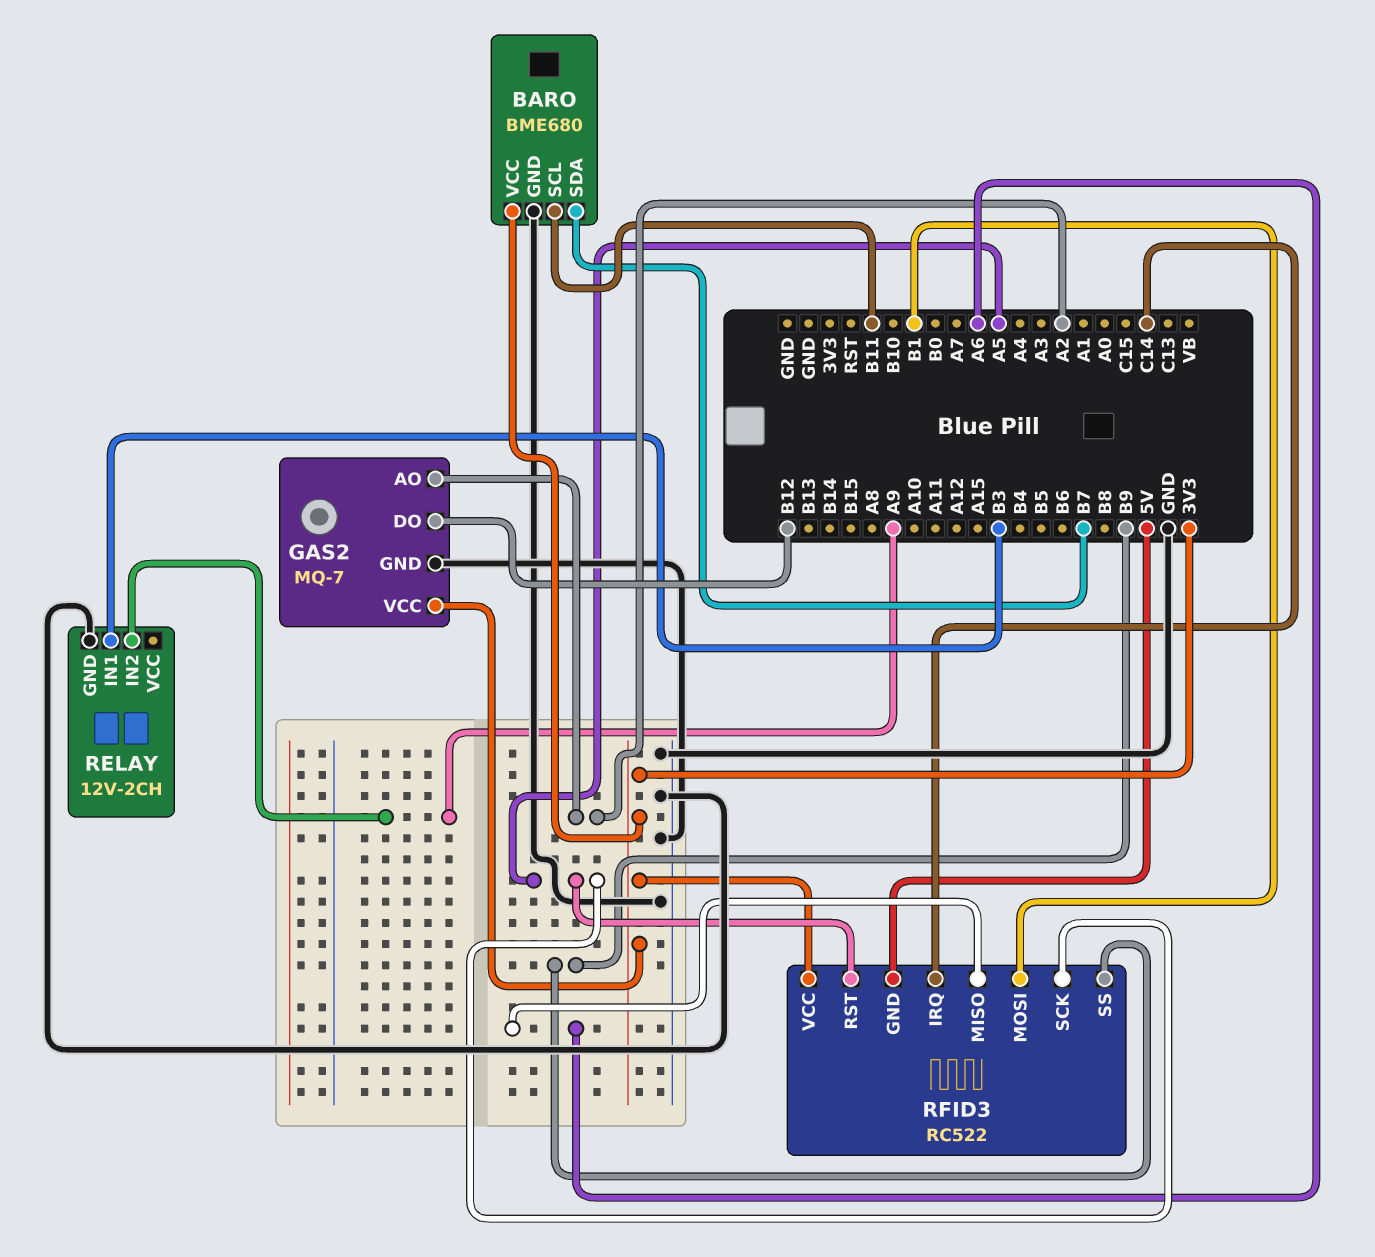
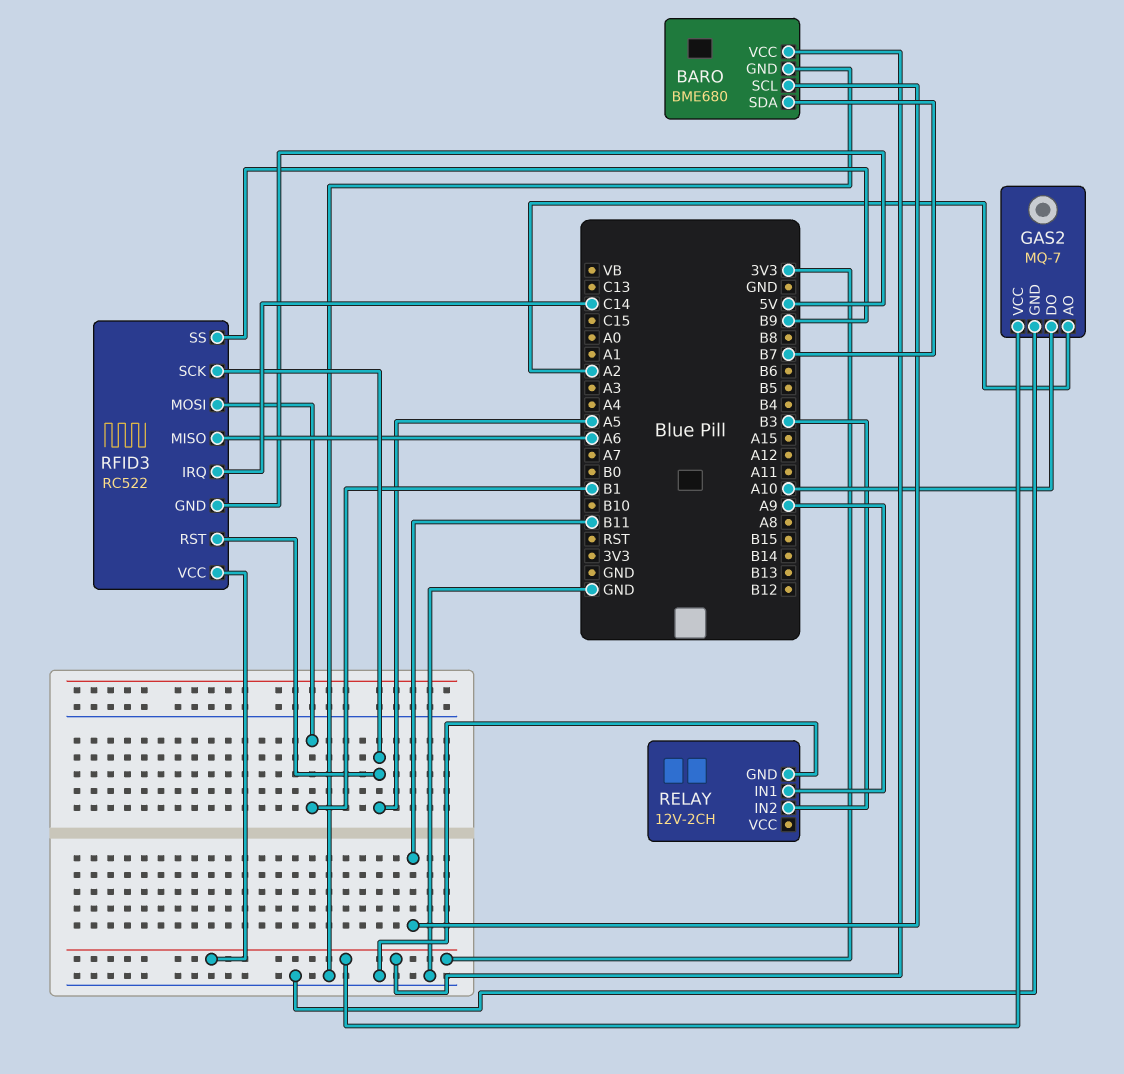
GAS2 pin DO: B12 -> A10
RELAY pin IN1: B3 -> A9
RELAY pin IN2: A9 -> B3

